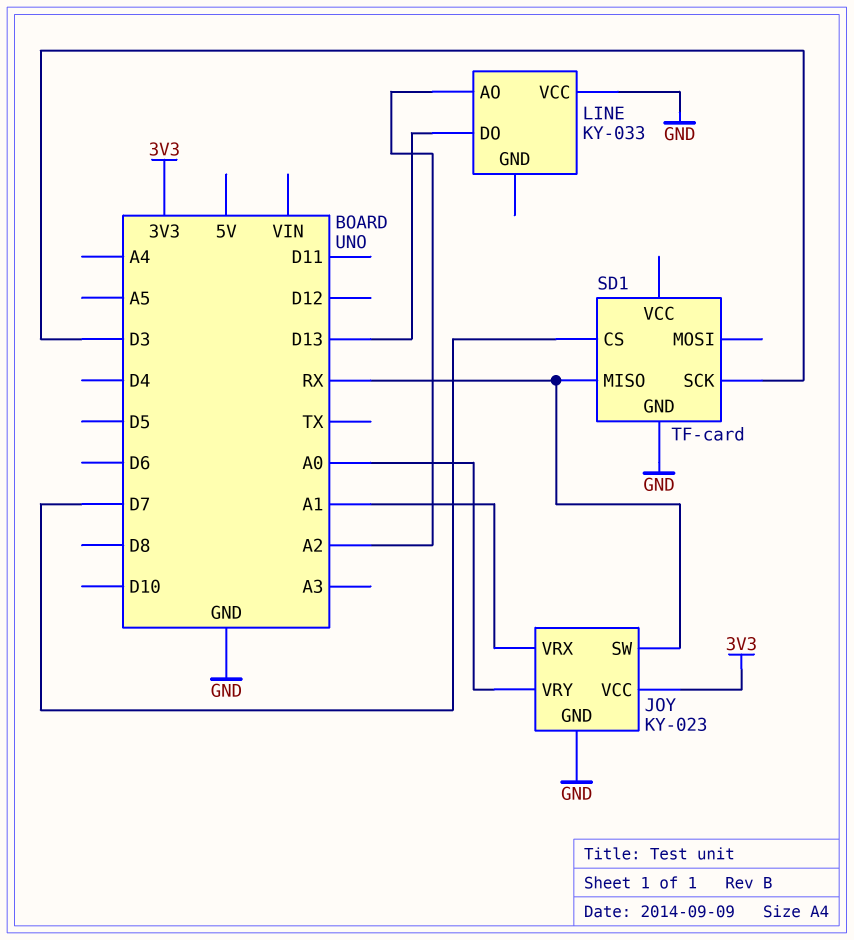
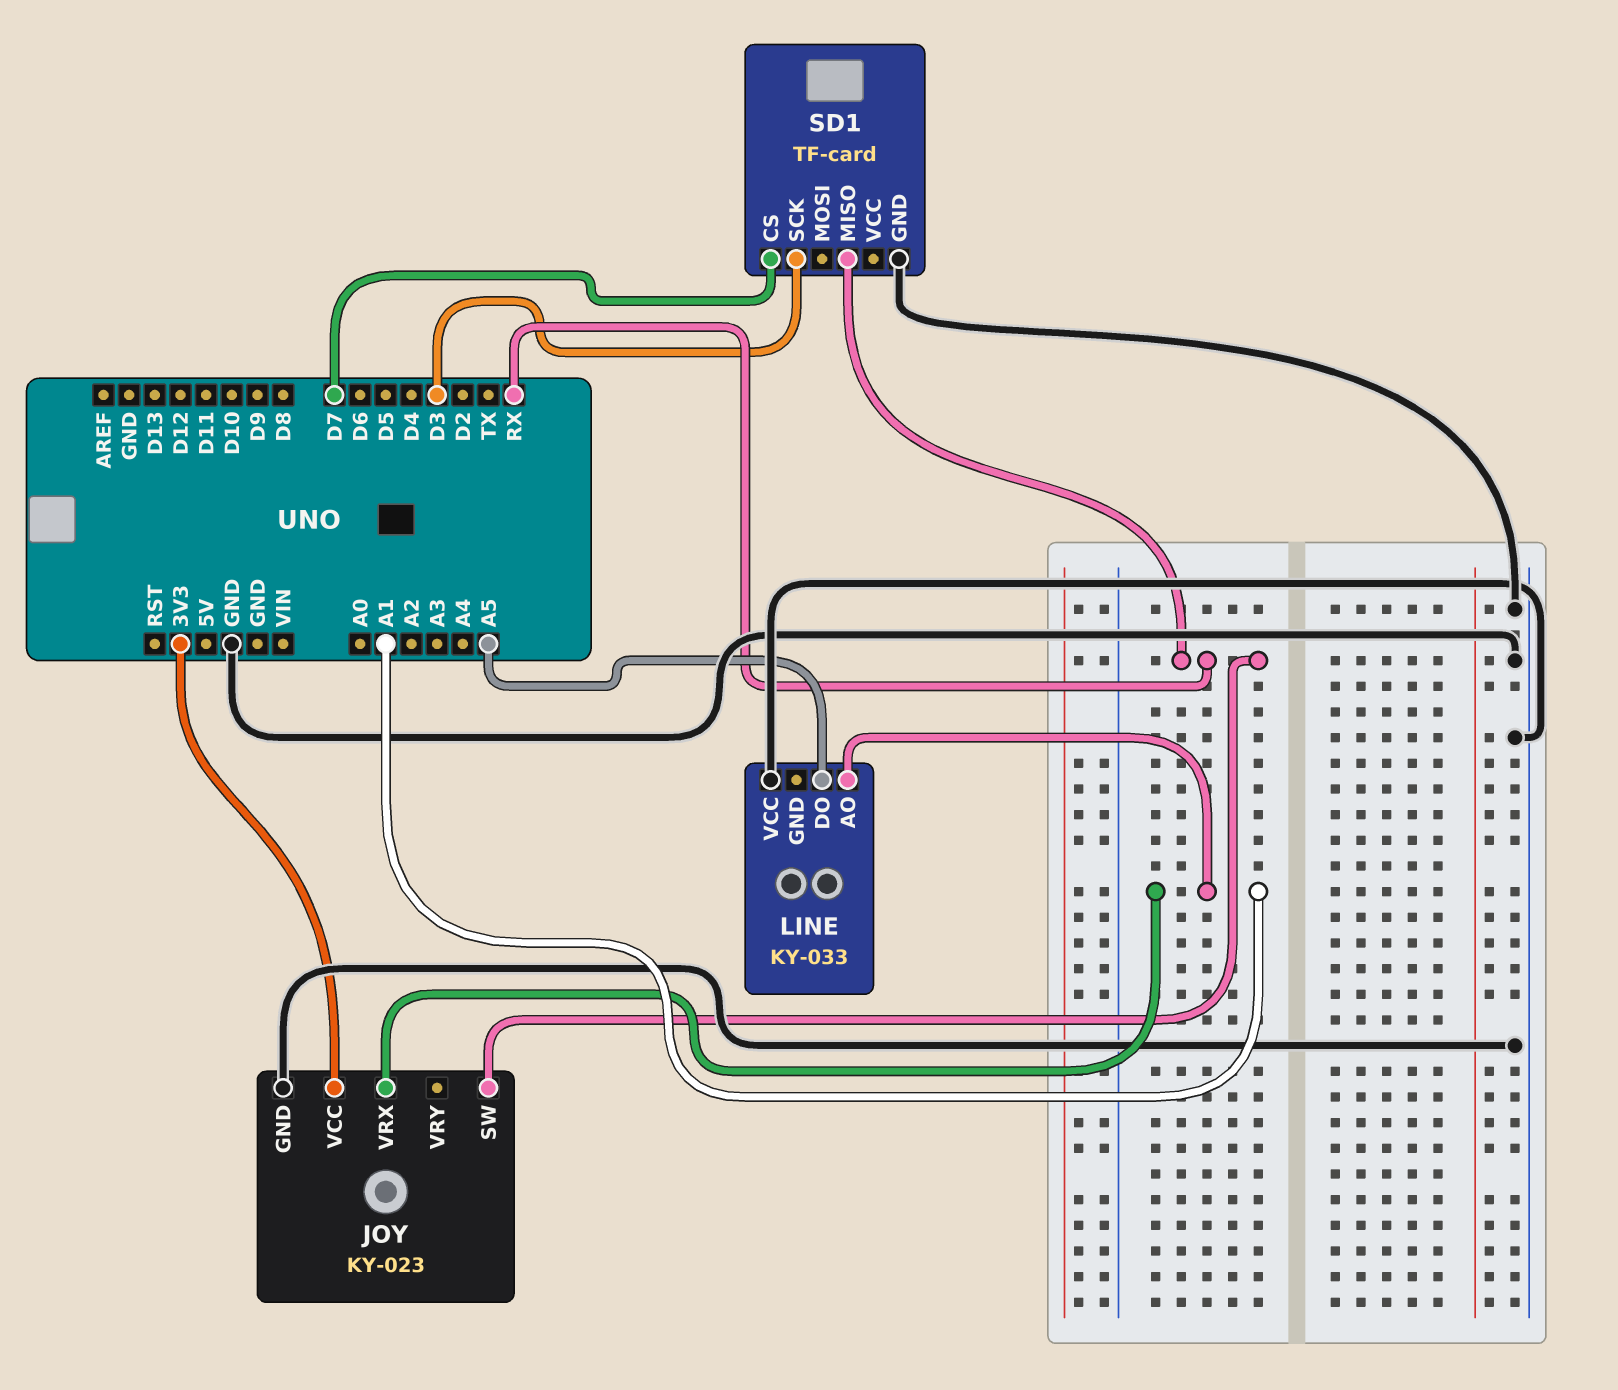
JOY pin VRY: A0 -> none
LINE pin AO: A2 -> A1
LINE pin DO: D13 -> A5

